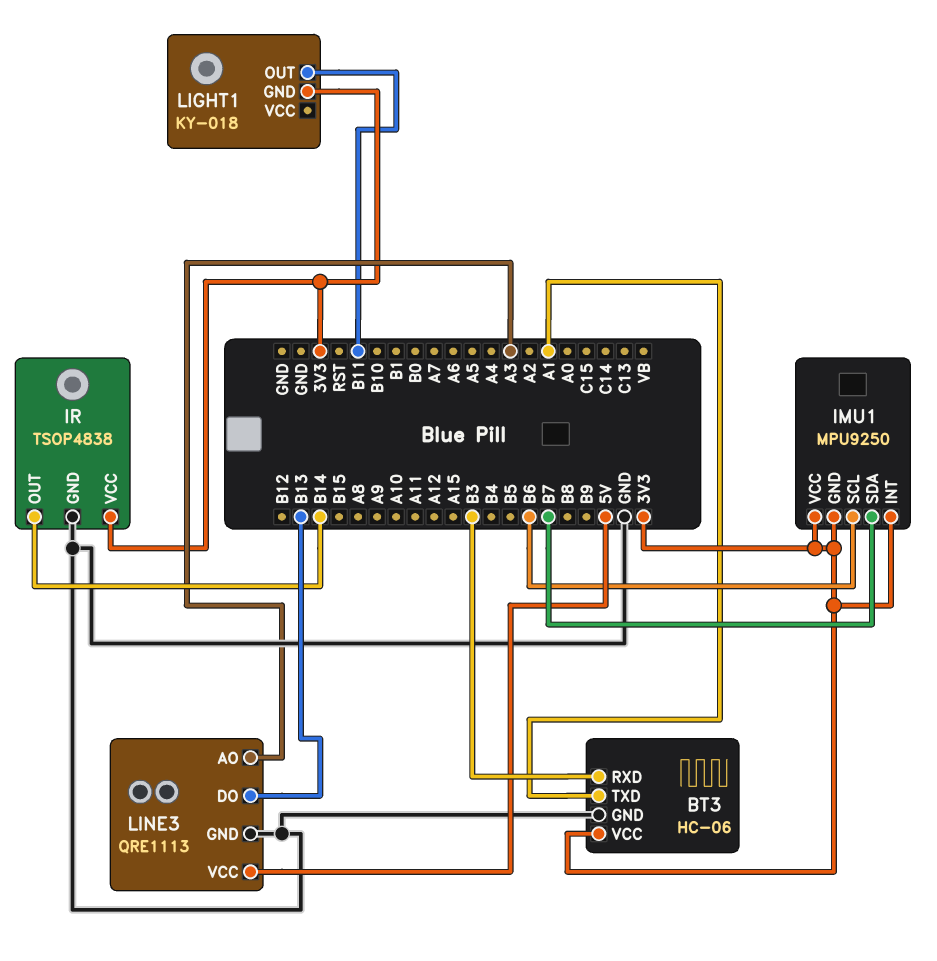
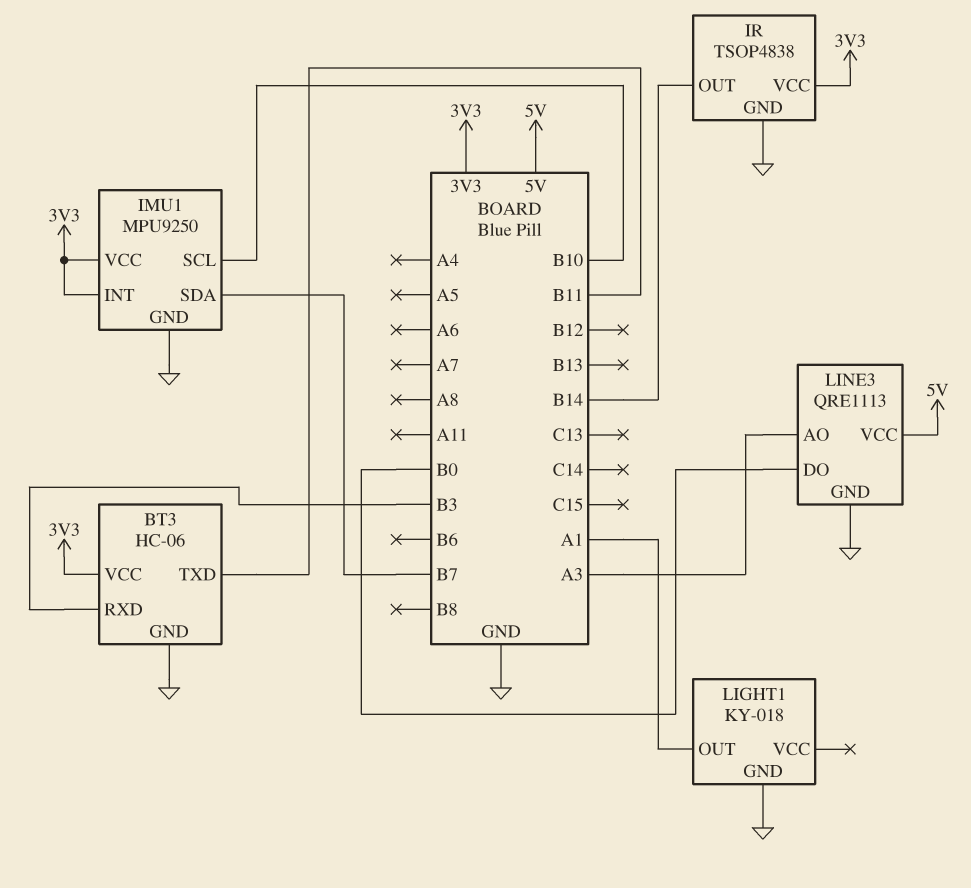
BT3 pin TXD: A1 -> B11
IMU1 pin GND: 3V3 -> GND
IMU1 pin SCL: B6 -> B10
LIGHT1 pin GND: 3V3 -> GND
LIGHT1 pin OUT: B11 -> A1
LINE3 pin DO: B13 -> B0

